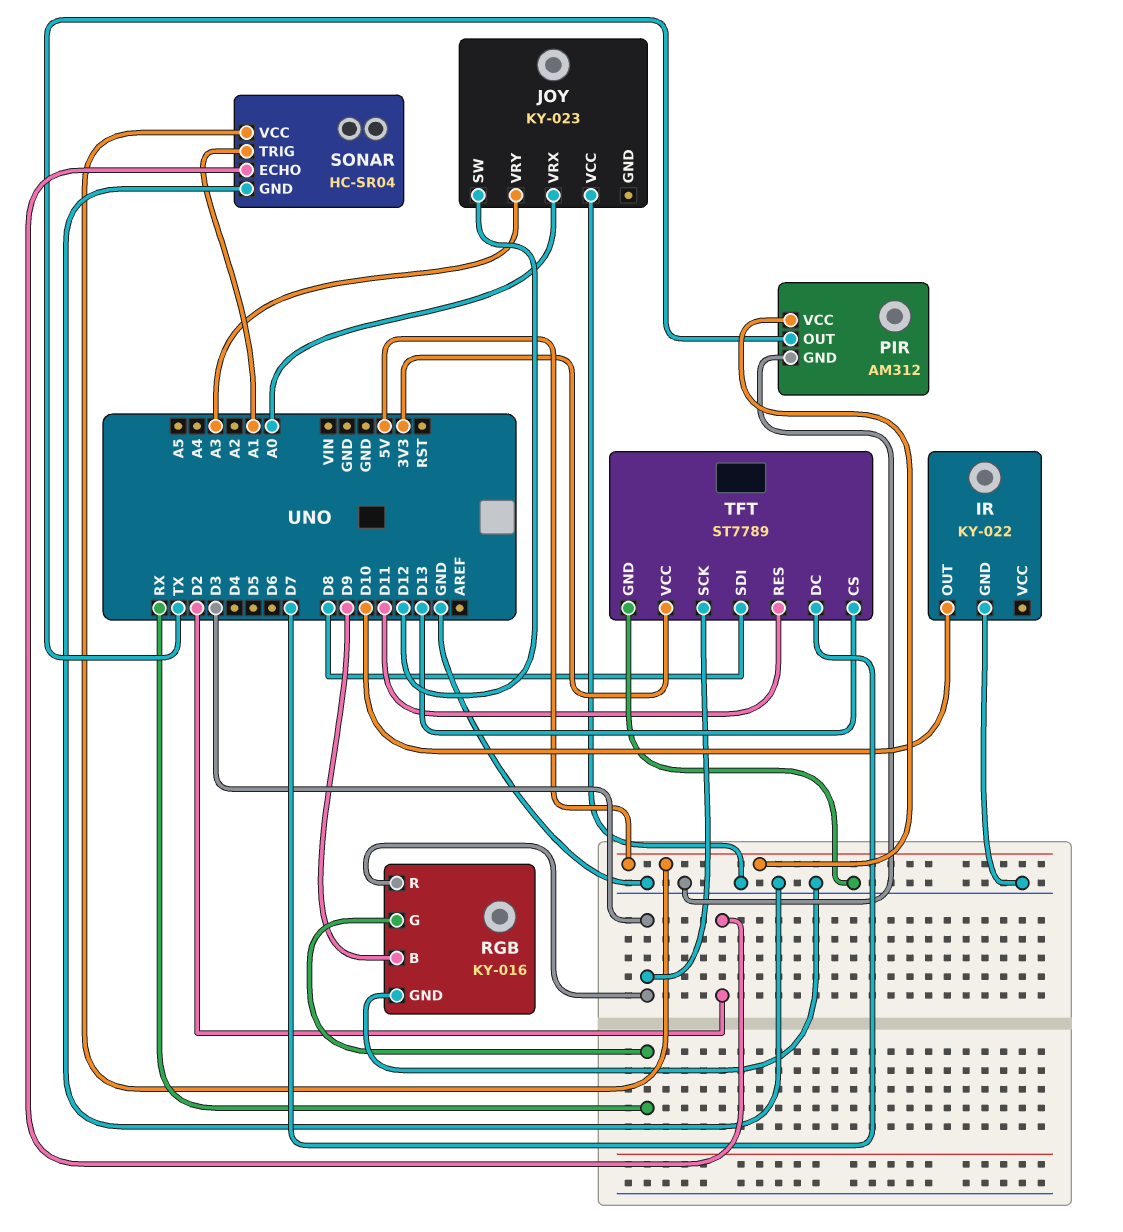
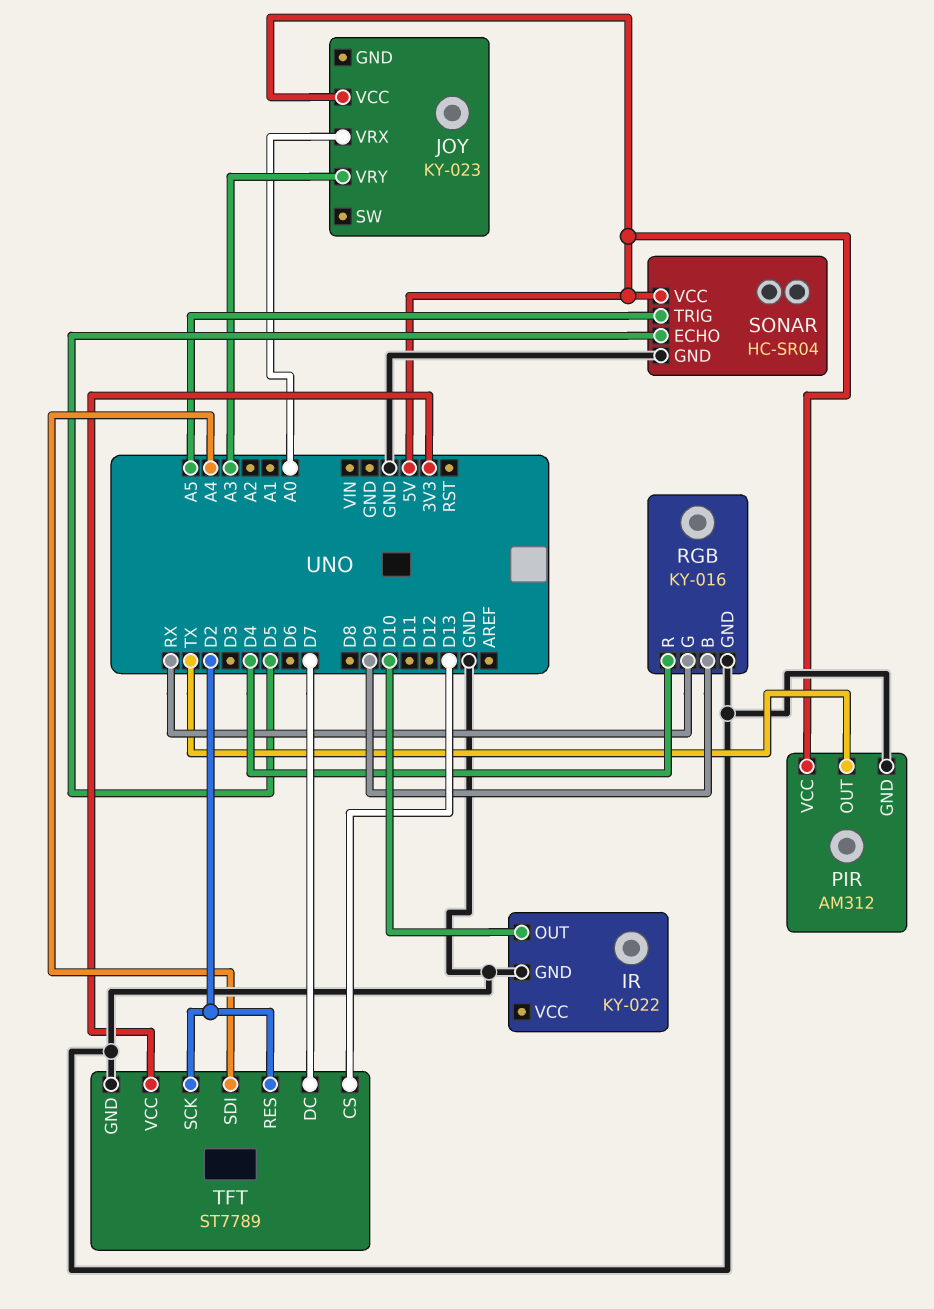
JOY pin SW: D12 -> none
JOY pin VCC: GND -> 5V
RGB pin R: D3 -> D4
SONAR pin ECHO: D2 -> D5
SONAR pin TRIG: A1 -> A5
TFT pin RES: D11 -> D2
TFT pin SCK: D3 -> D2
TFT pin SDI: D8 -> A4

